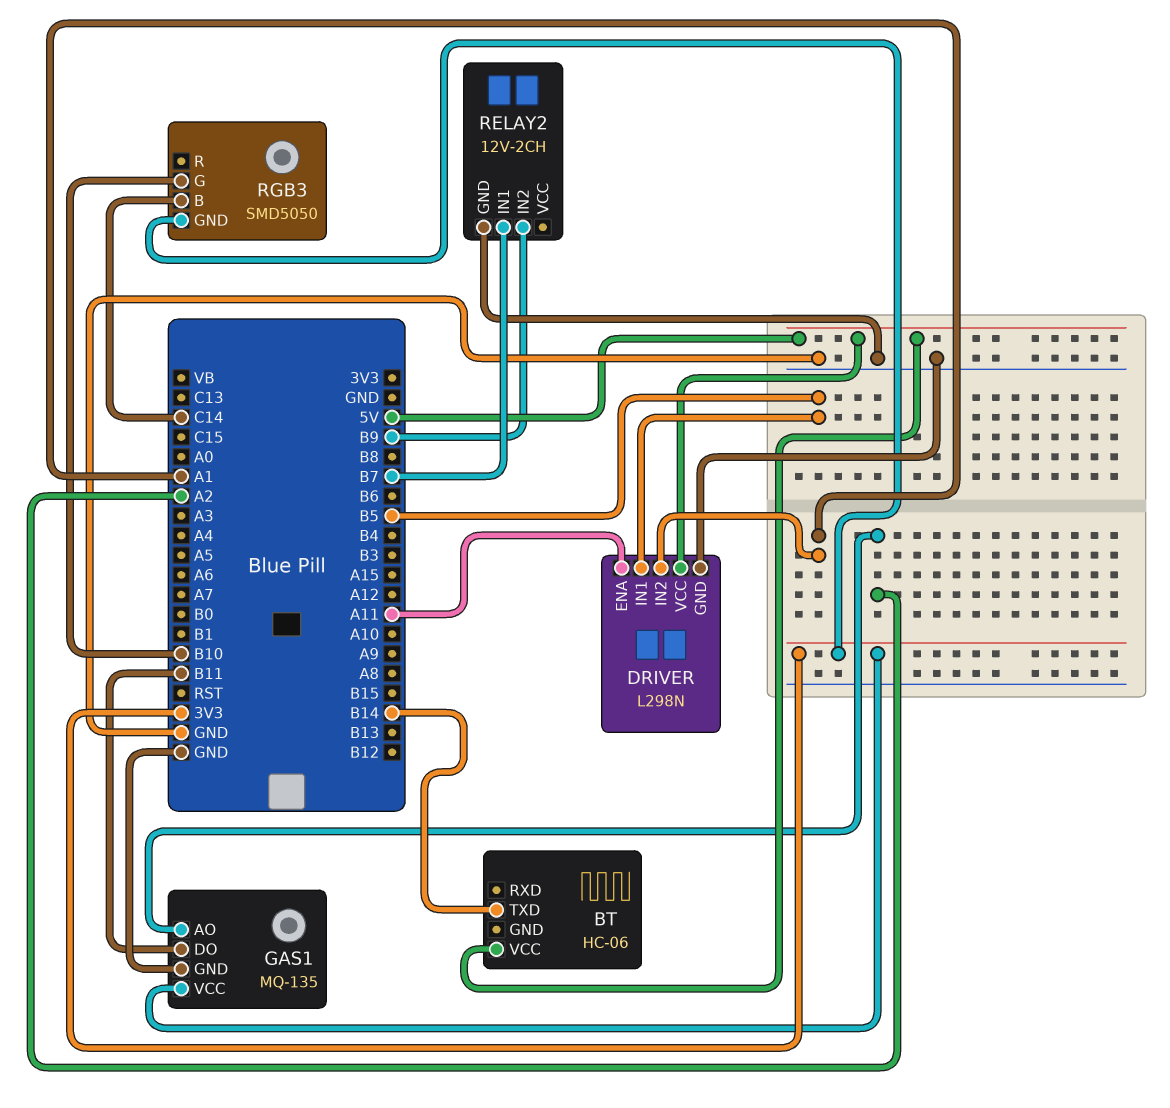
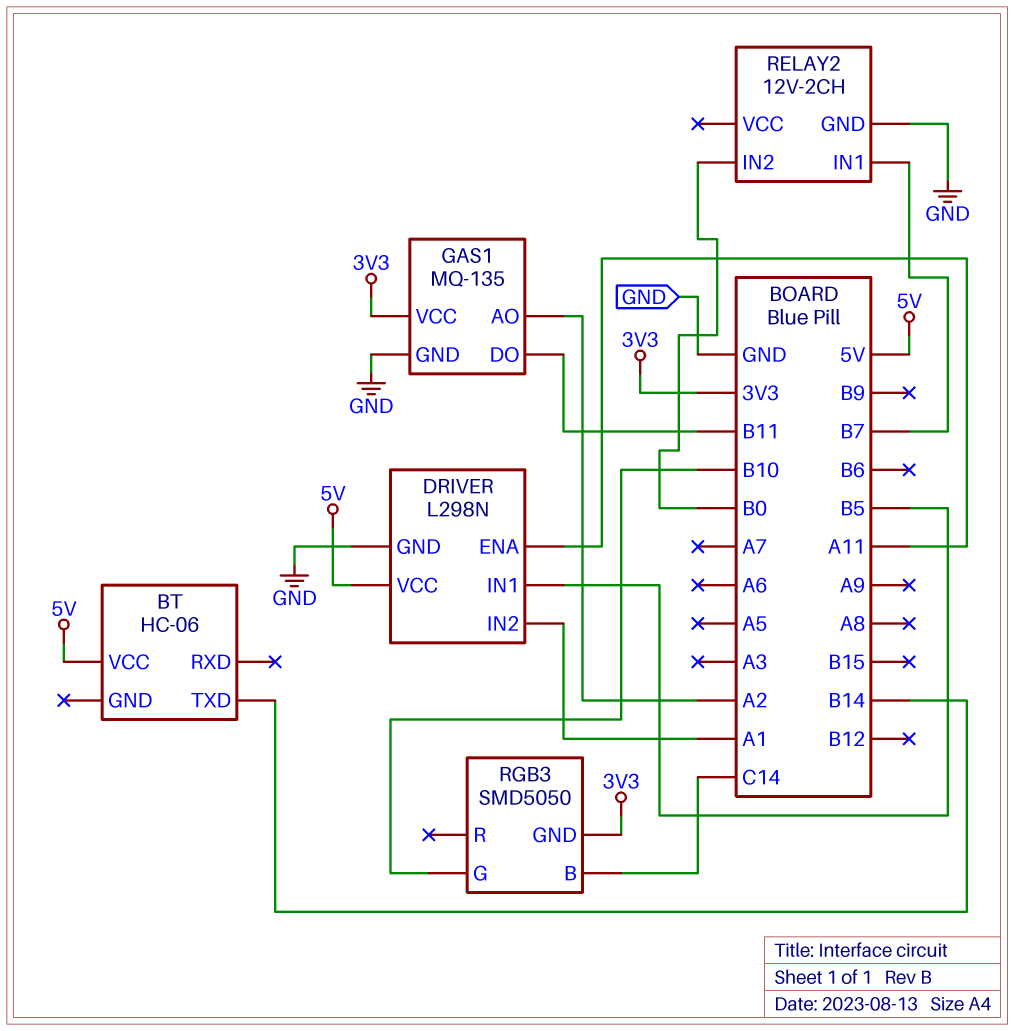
RELAY2 pin IN2: B9 -> B0

